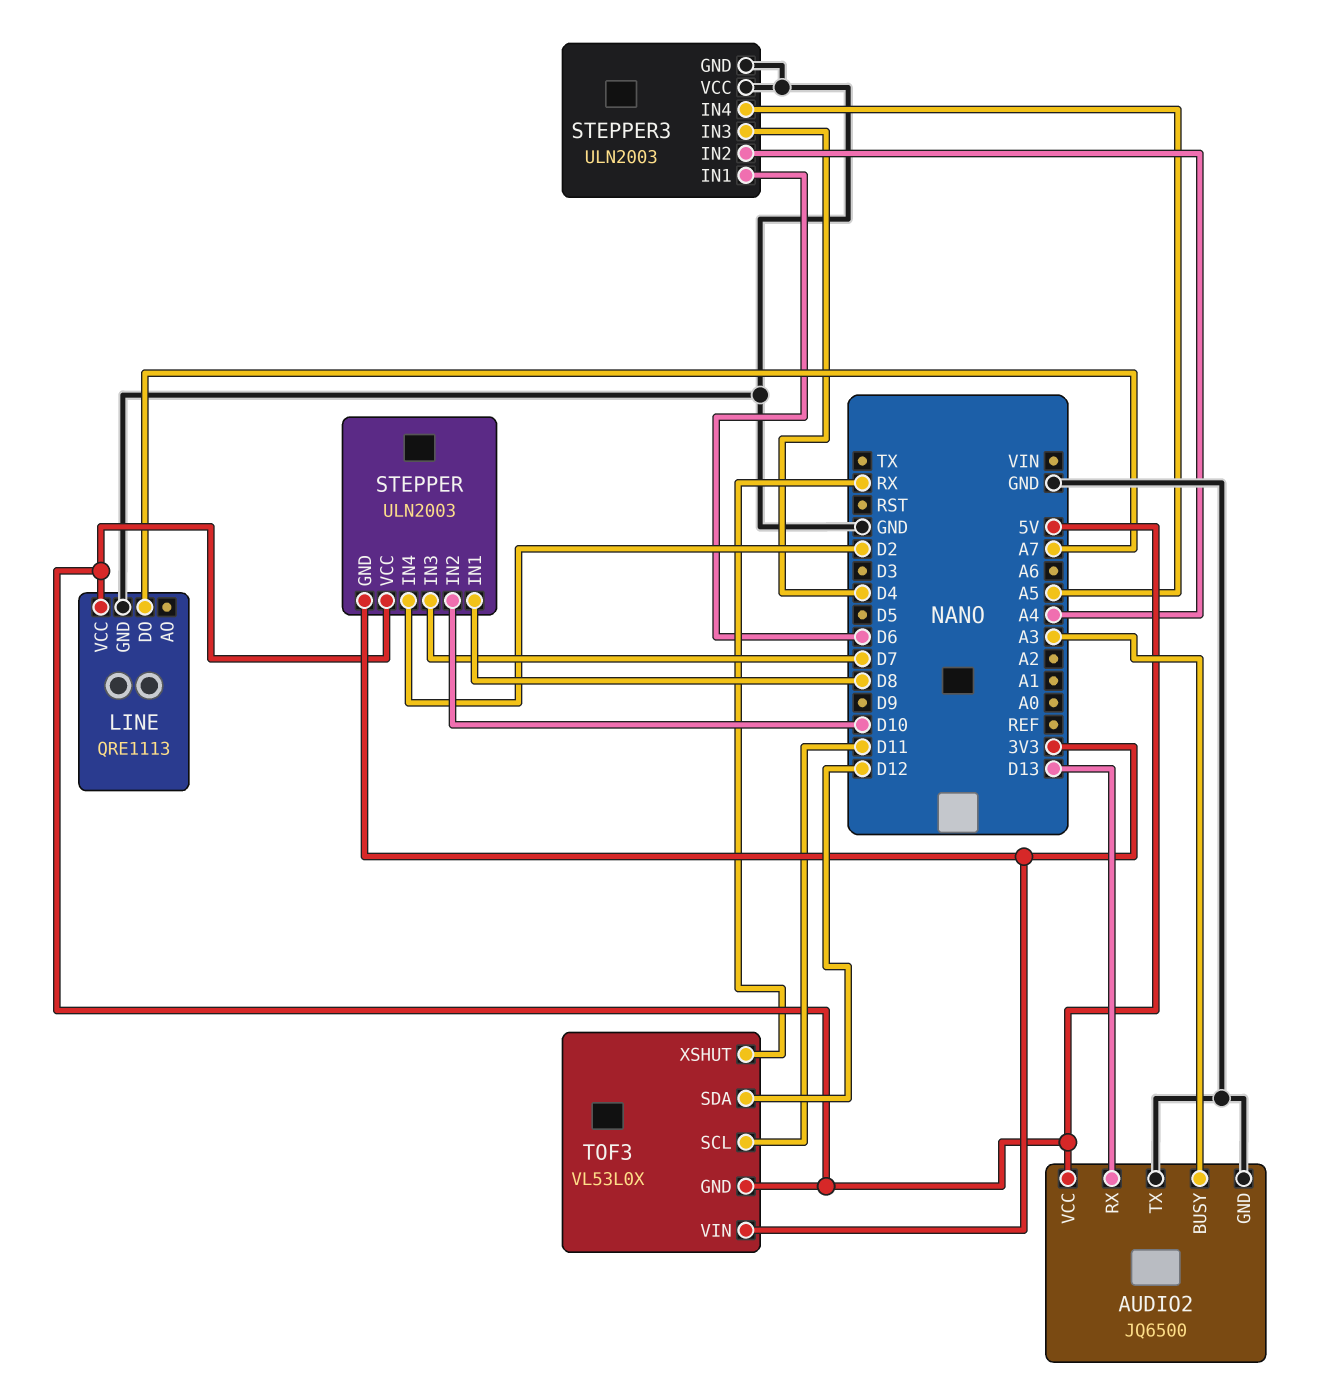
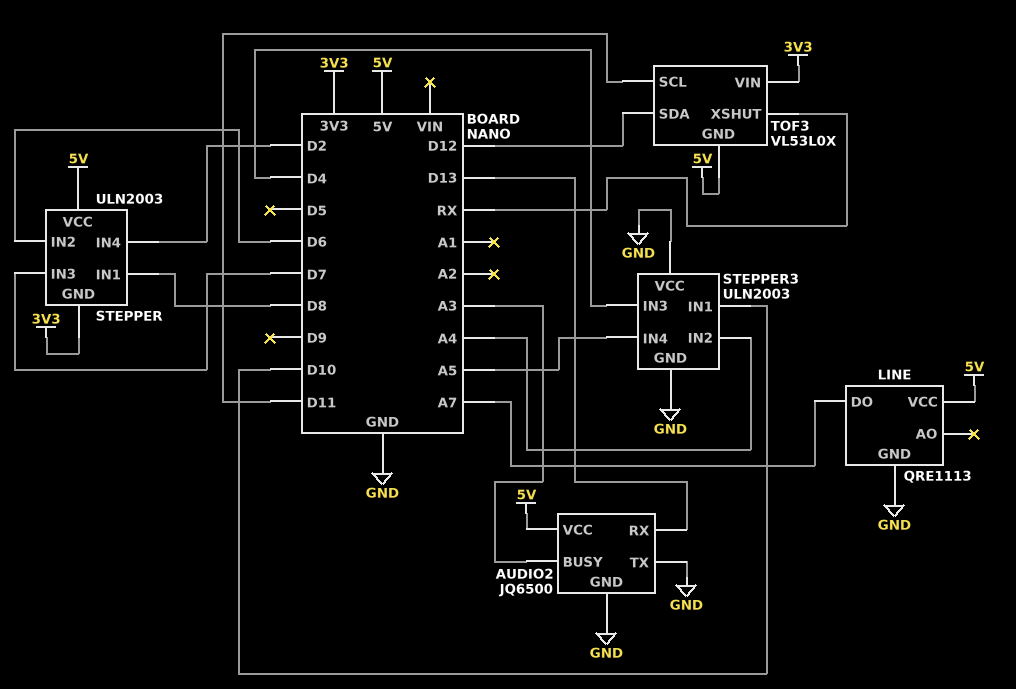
STEPPER pin IN2: D10 -> D6
STEPPER3 pin IN1: D6 -> D10

